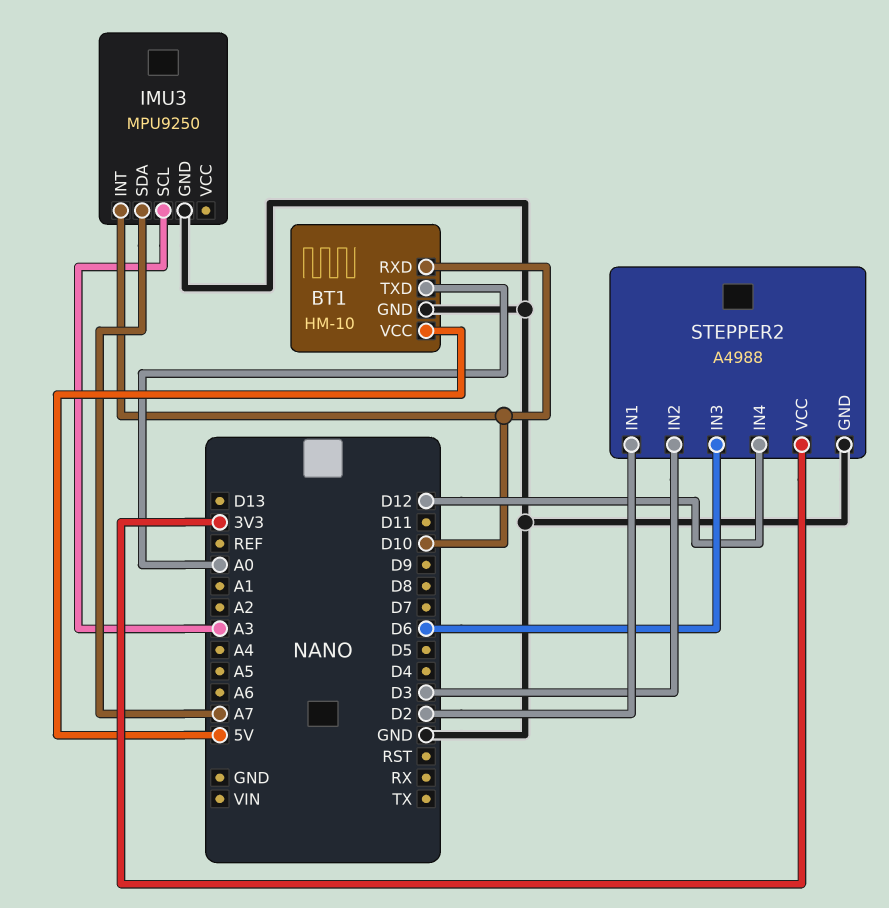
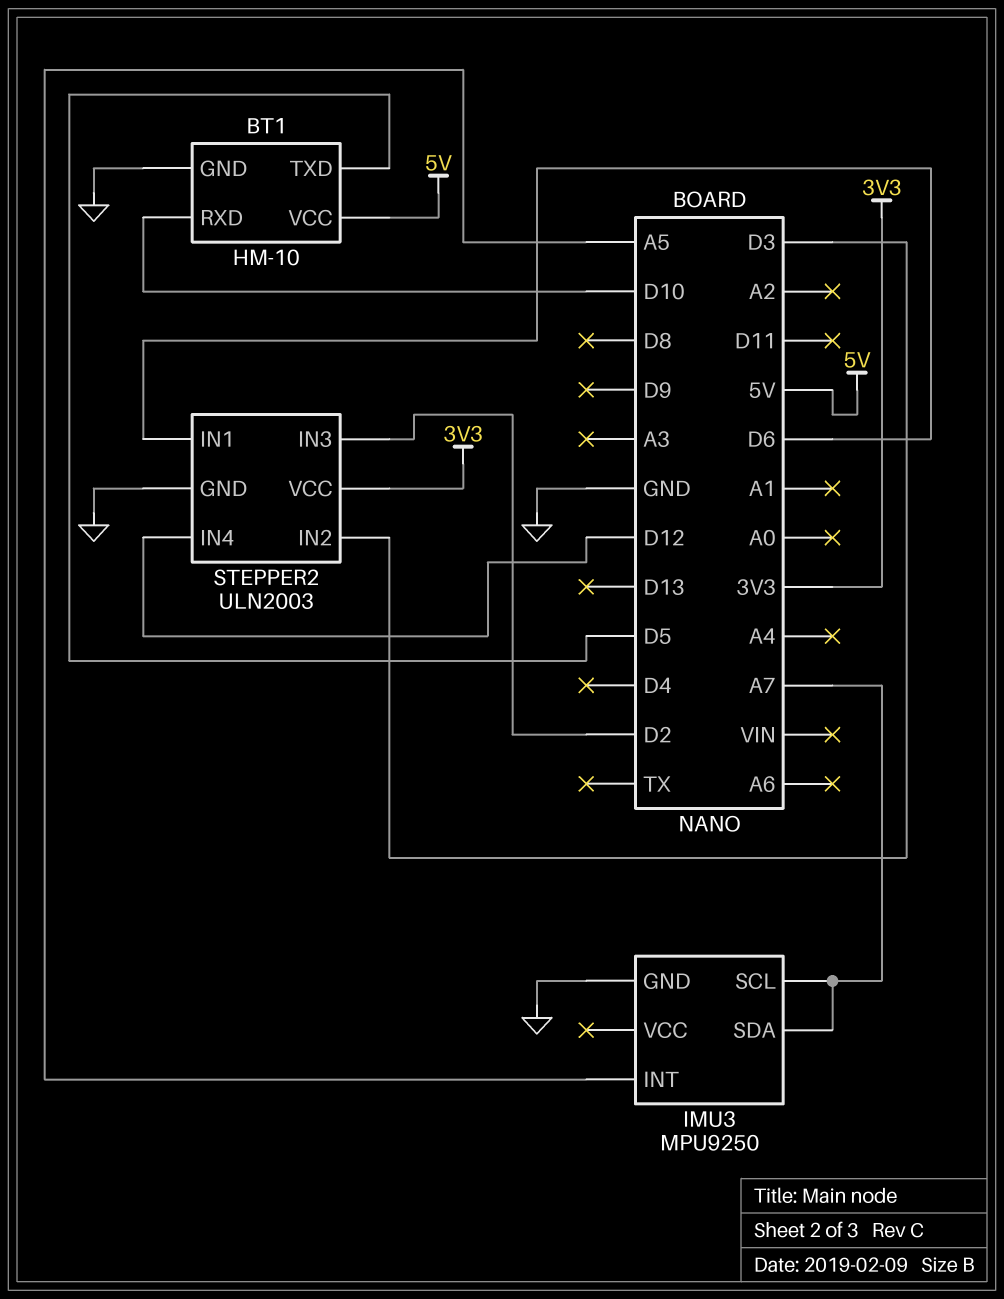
BT1 pin TXD: A0 -> D5
IMU3 pin INT: D10 -> A5
IMU3 pin SCL: A3 -> A7
STEPPER2: A4988 -> ULN2003
STEPPER2 pin IN1: D2 -> D6
STEPPER2 pin IN3: D6 -> D2

